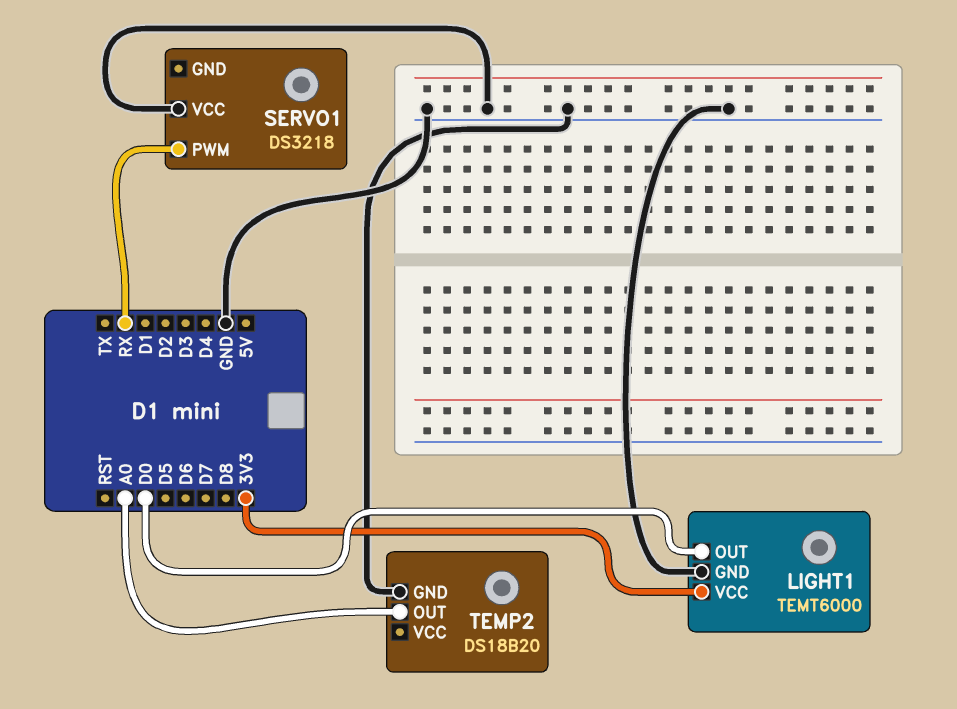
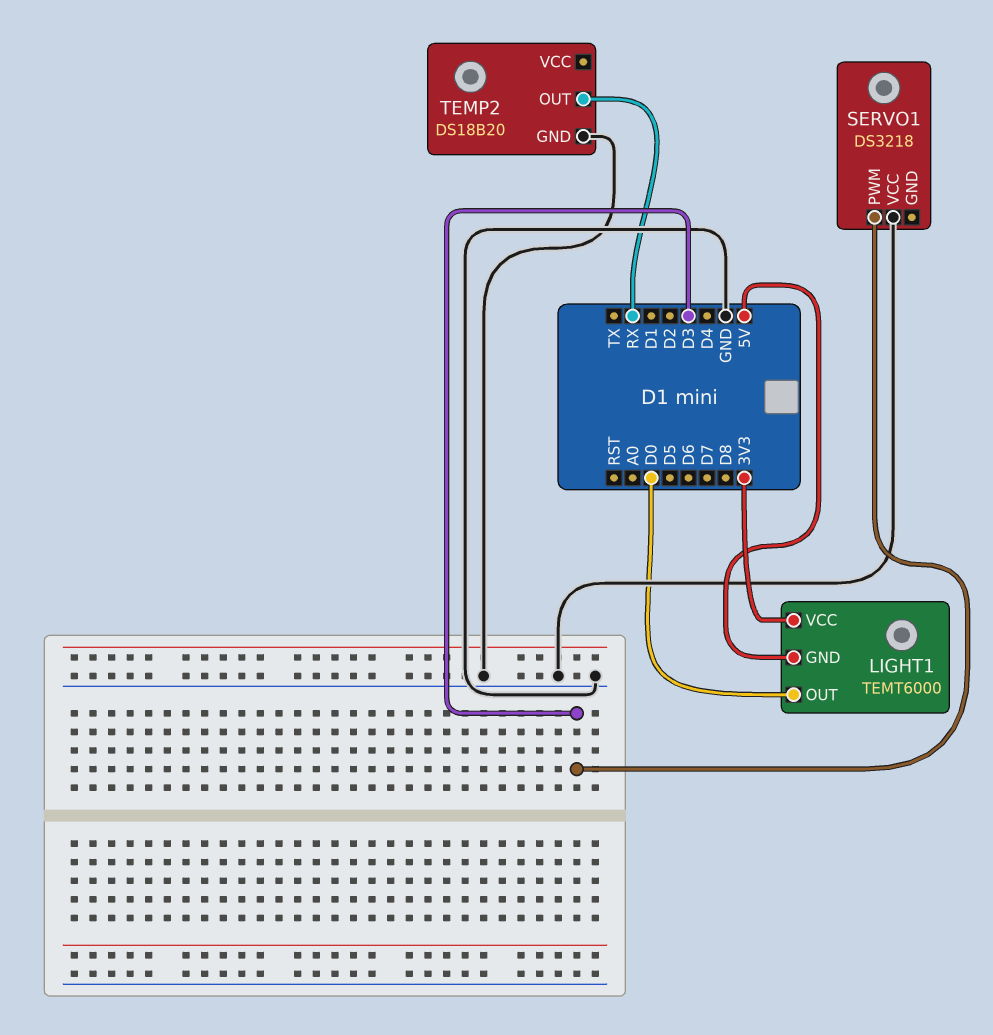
LIGHT1 pin GND: GND -> 5V
SERVO1 pin PWM: RX -> D3
TEMP2 pin OUT: A0 -> RX

